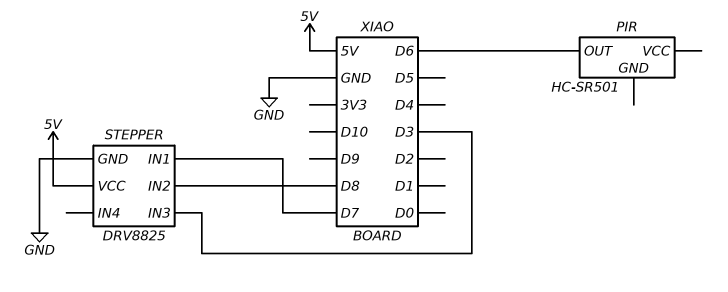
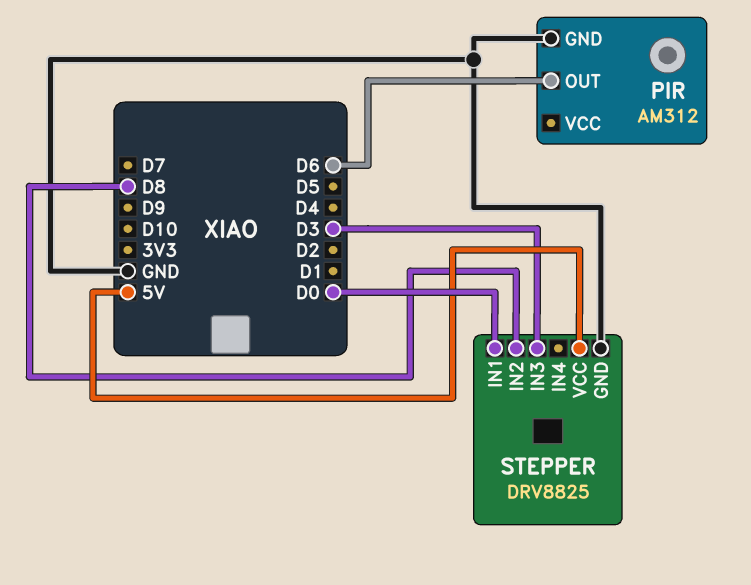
PIR: HC-SR501 -> AM312
PIR pin GND: none -> GND
STEPPER pin IN1: D7 -> D0

